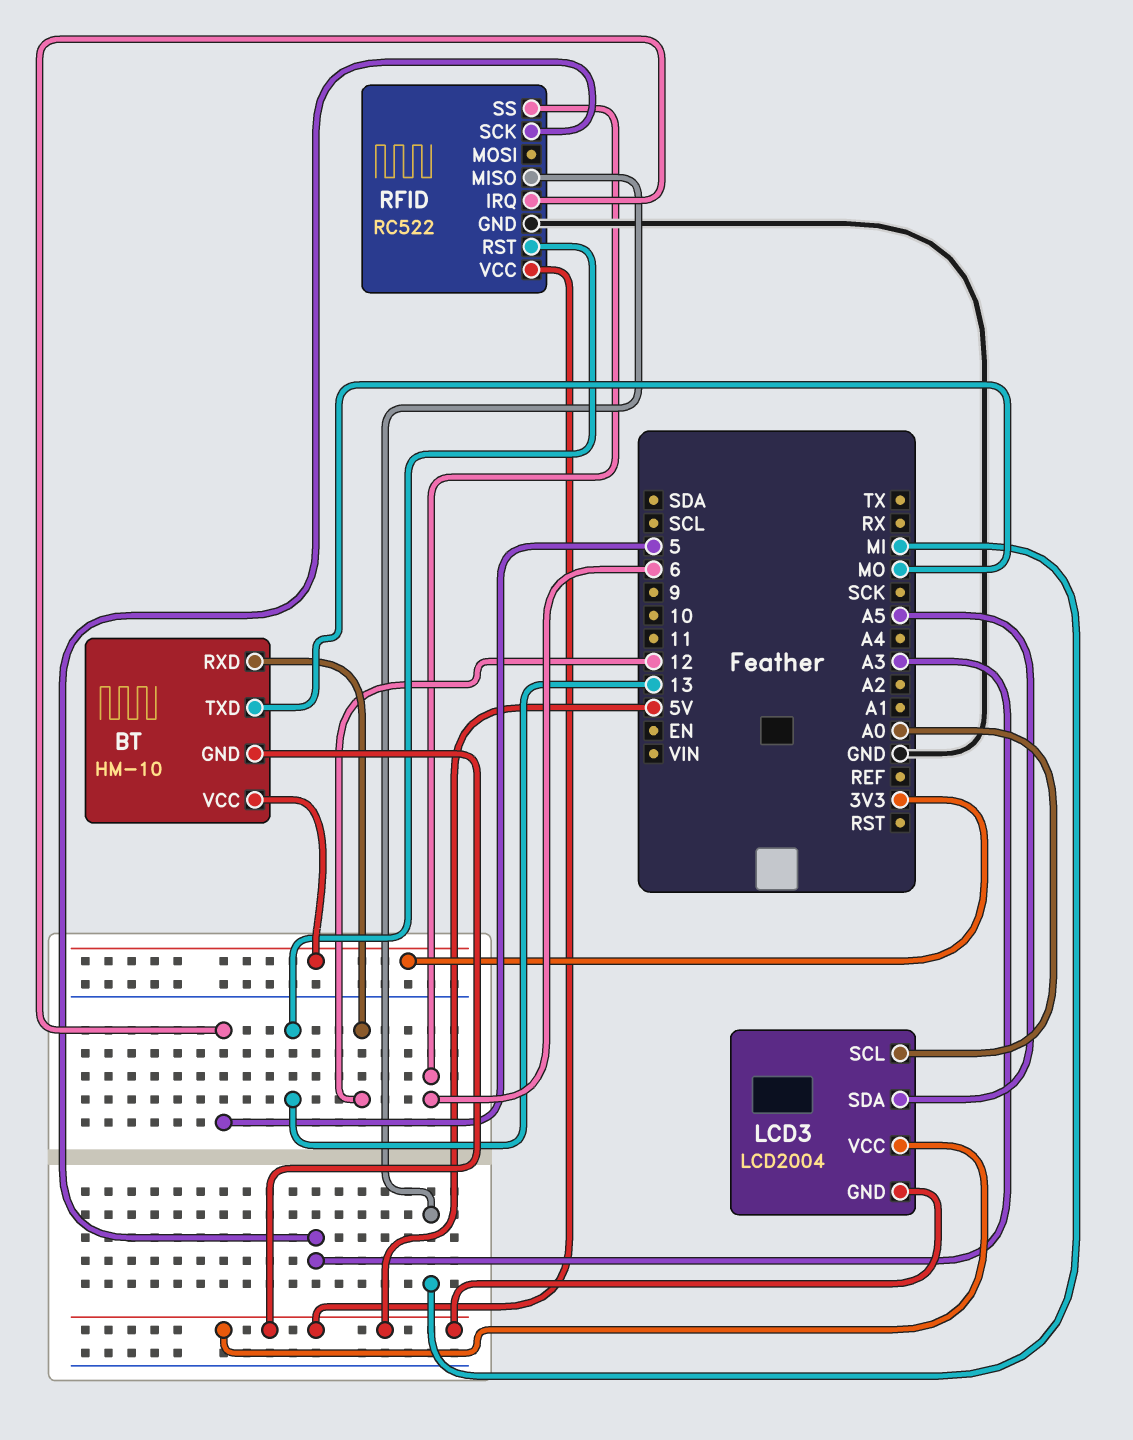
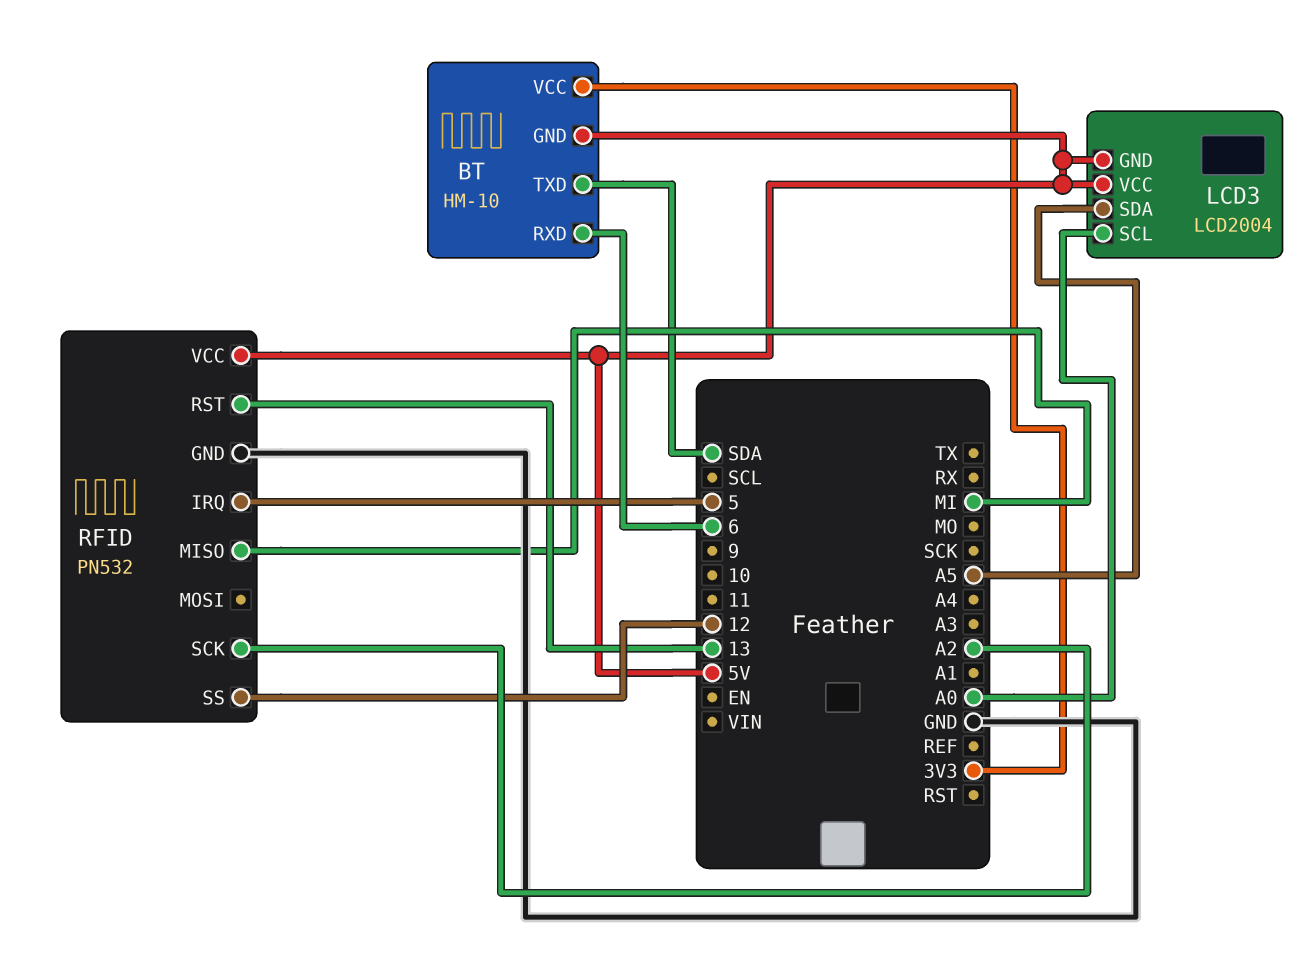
BT pin RXD: 12 -> 6
BT pin TXD: MO -> SDA
RFID: RC522 -> PN532
RFID pin SCK: A3 -> A2
RFID pin SS: 6 -> 12

